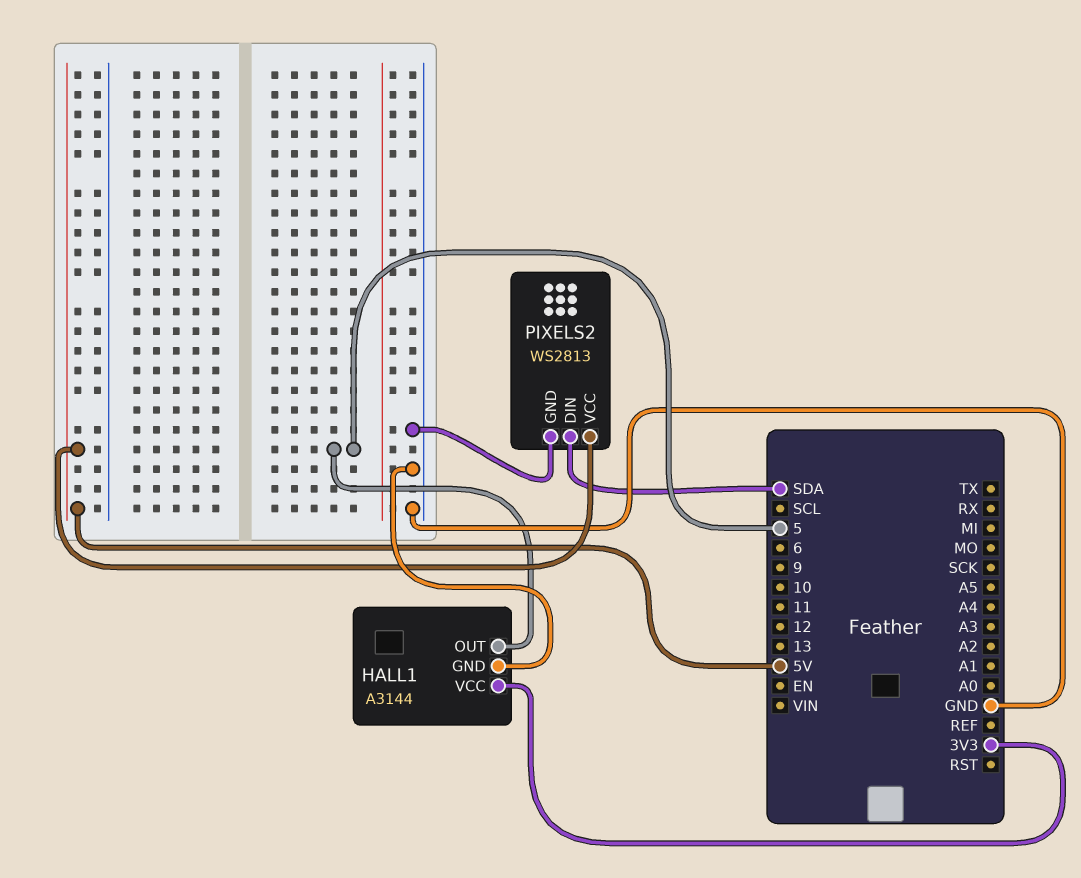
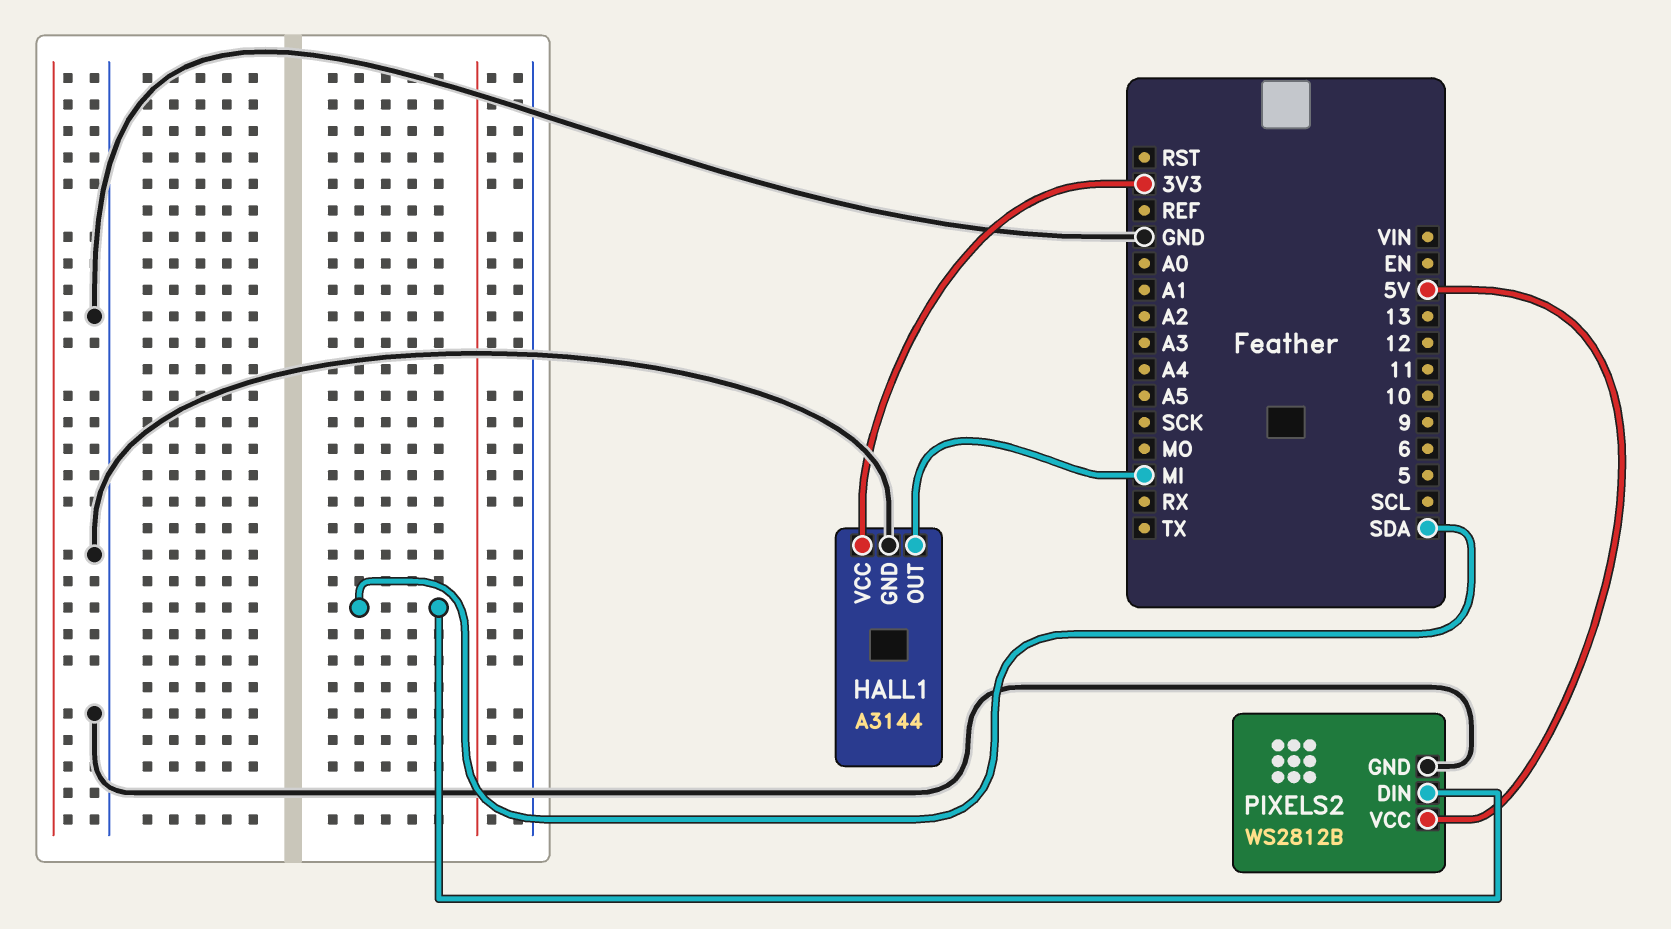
HALL1 pin OUT: 5 -> MI
PIXELS2: WS2813 -> WS2812B

